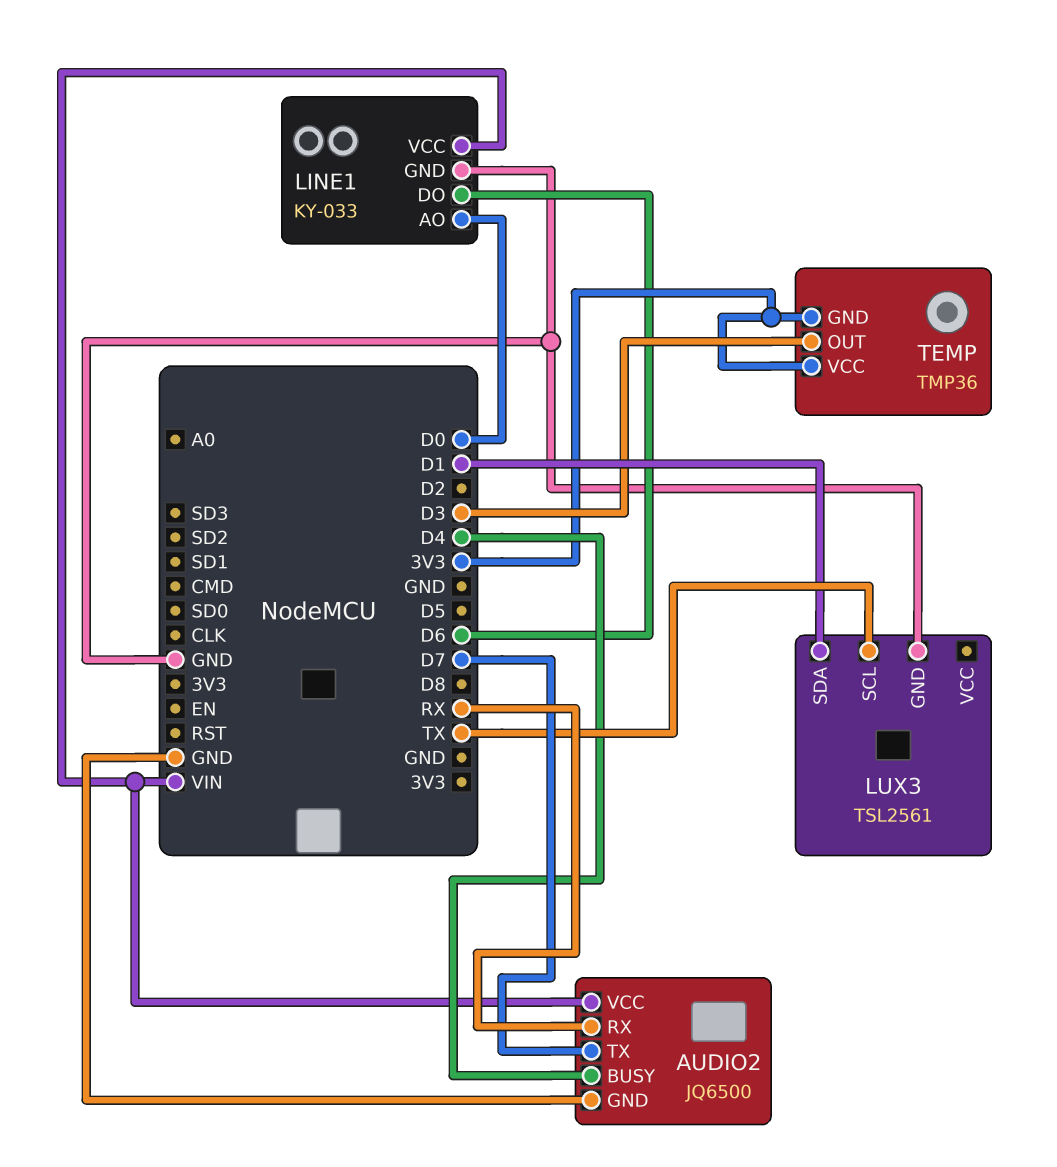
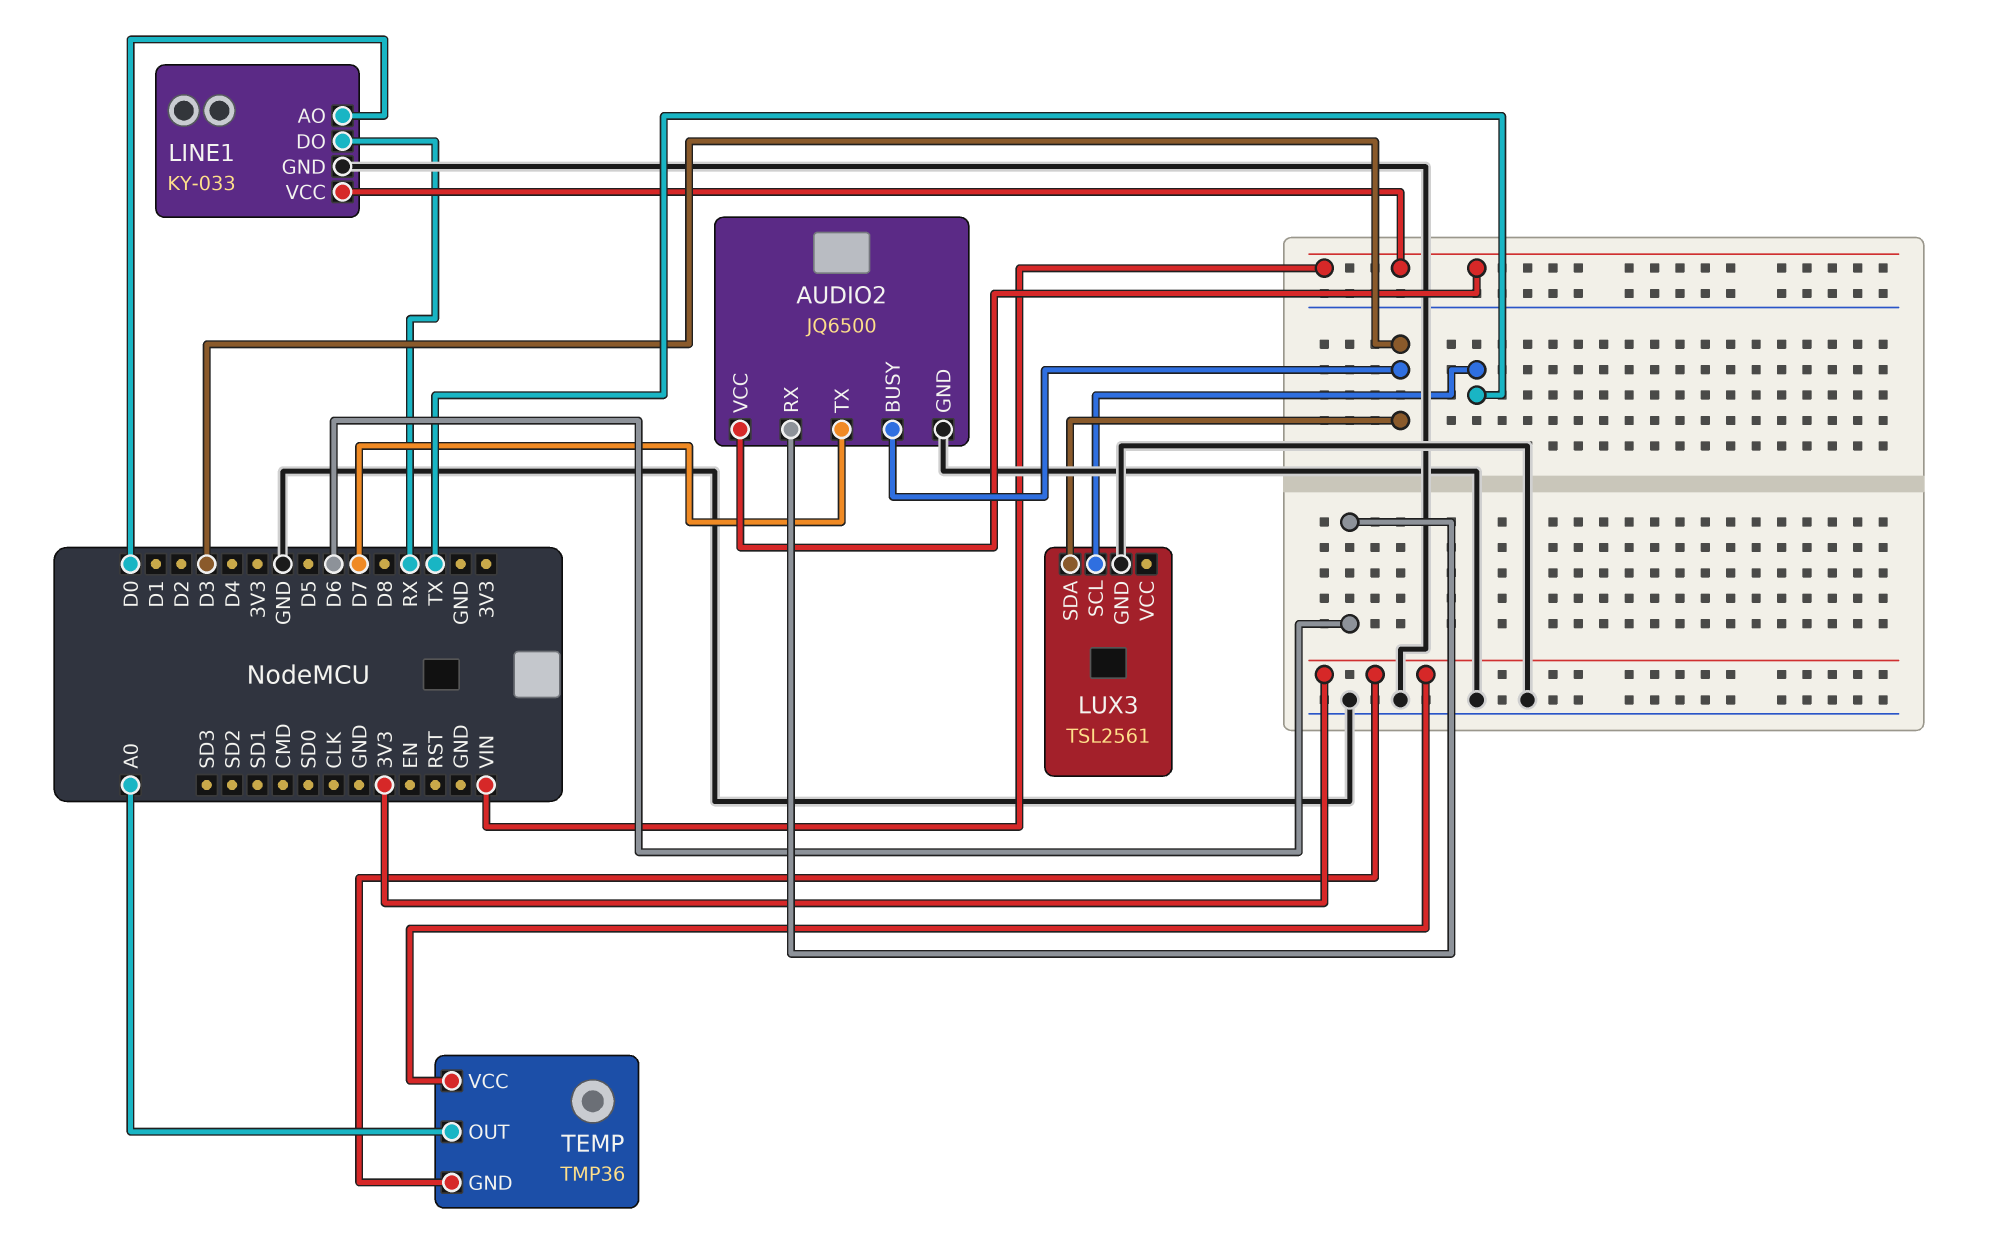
AUDIO2 pin BUSY: D4 -> D3
AUDIO2 pin RX: RX -> D6
LINE1 pin DO: D6 -> RX
LUX3 pin SDA: D1 -> D3
TEMP pin OUT: D3 -> A0

